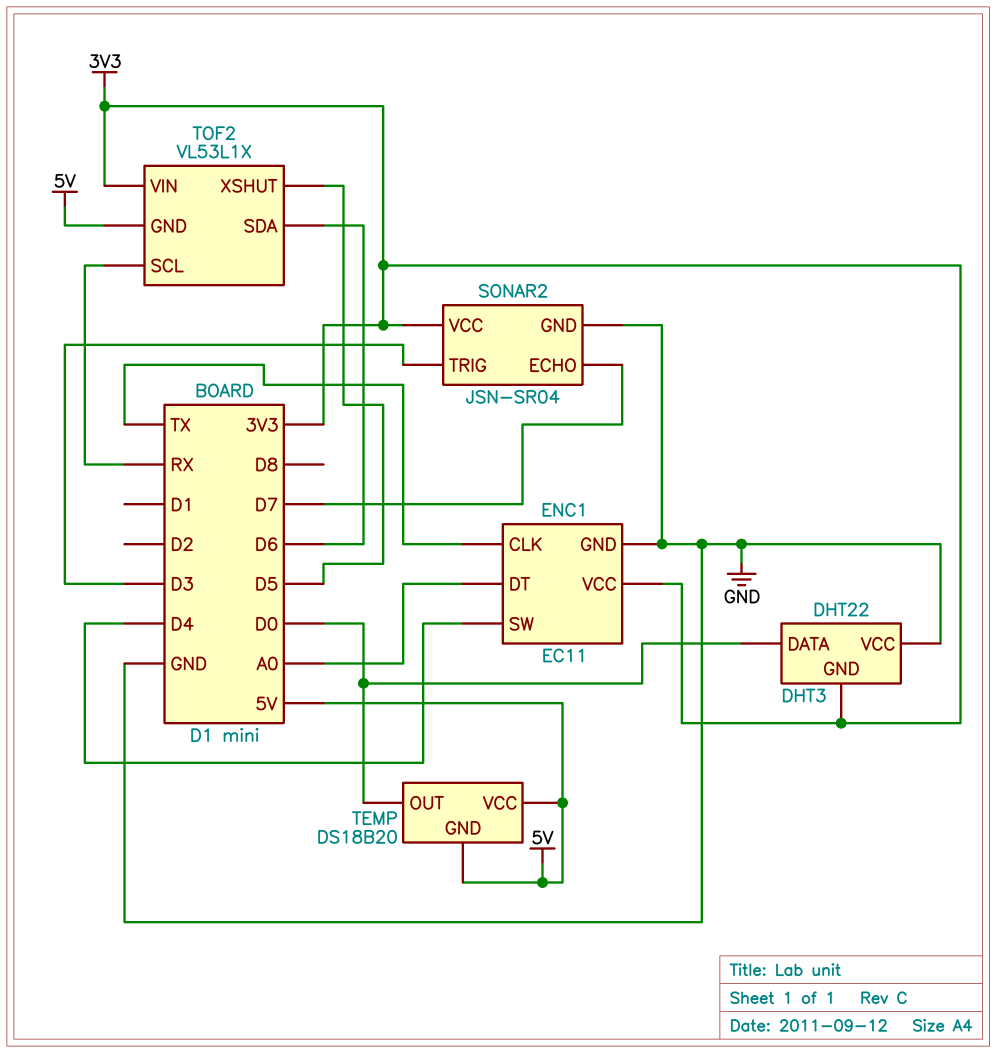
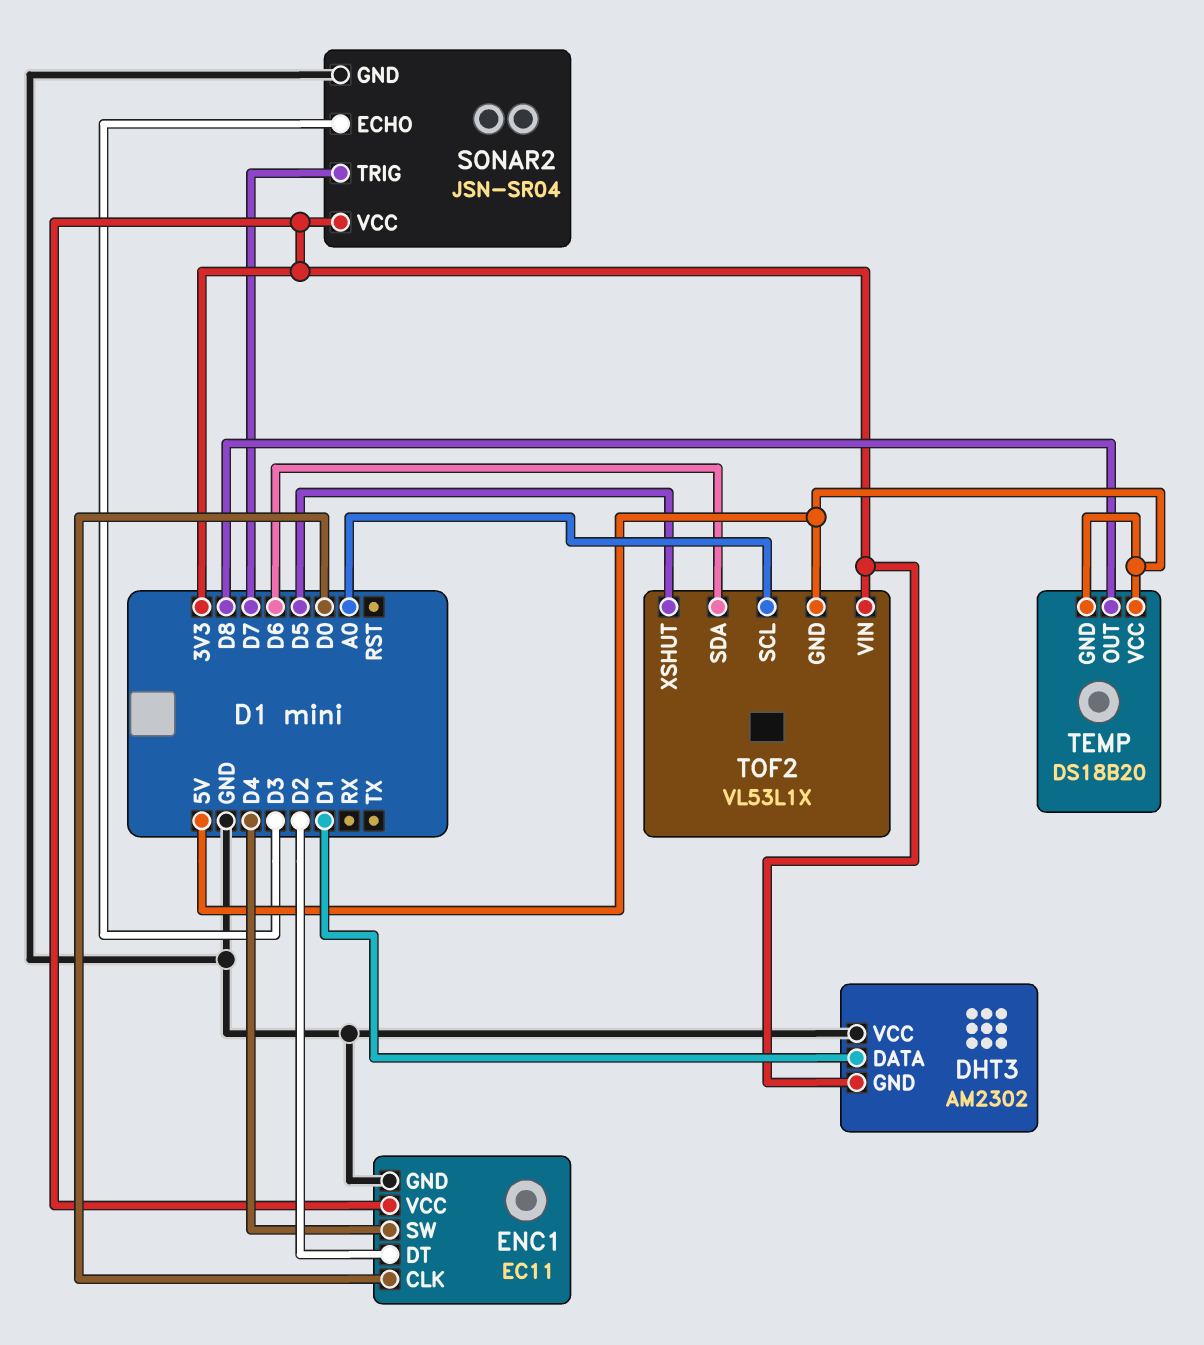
DHT3: DHT22 -> AM2302
DHT3 pin DATA: D0 -> D1
ENC1 pin CLK: TX -> D0
ENC1 pin DT: A0 -> D2
SONAR2 pin ECHO: D7 -> D3
SONAR2 pin TRIG: D3 -> D7
TEMP pin OUT: D0 -> D8
TOF2 pin SCL: RX -> A0

